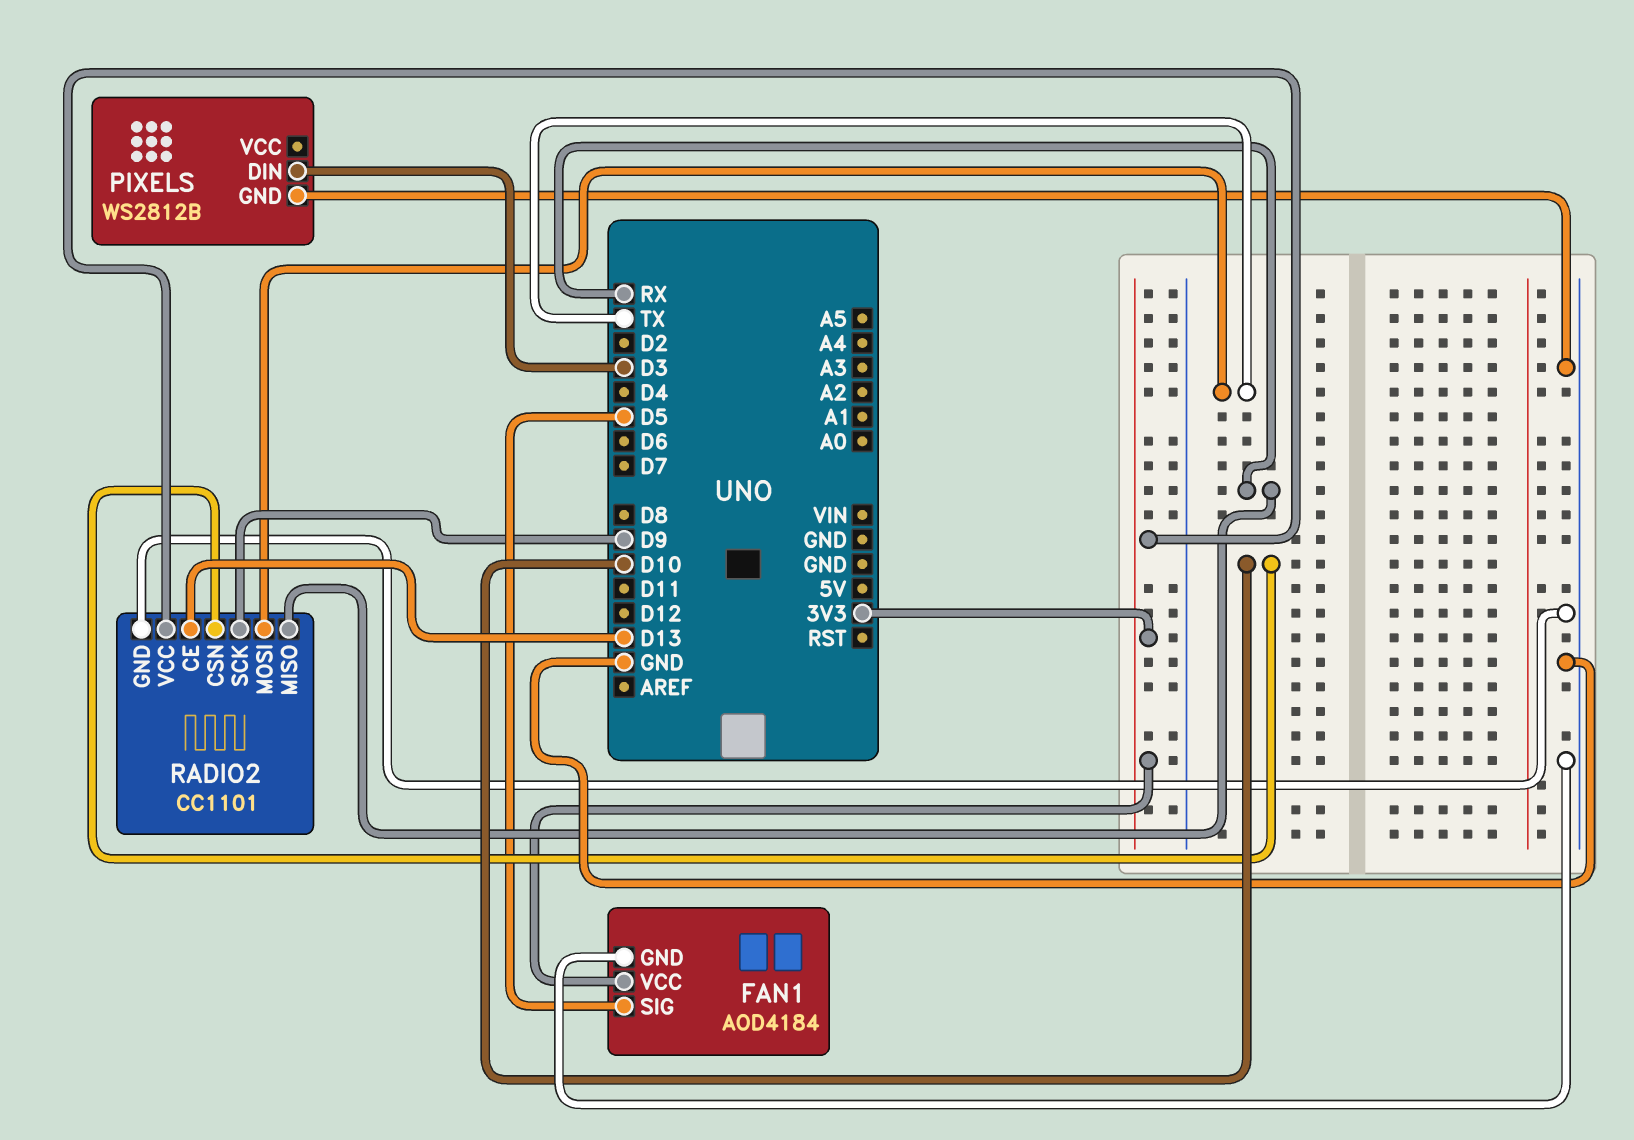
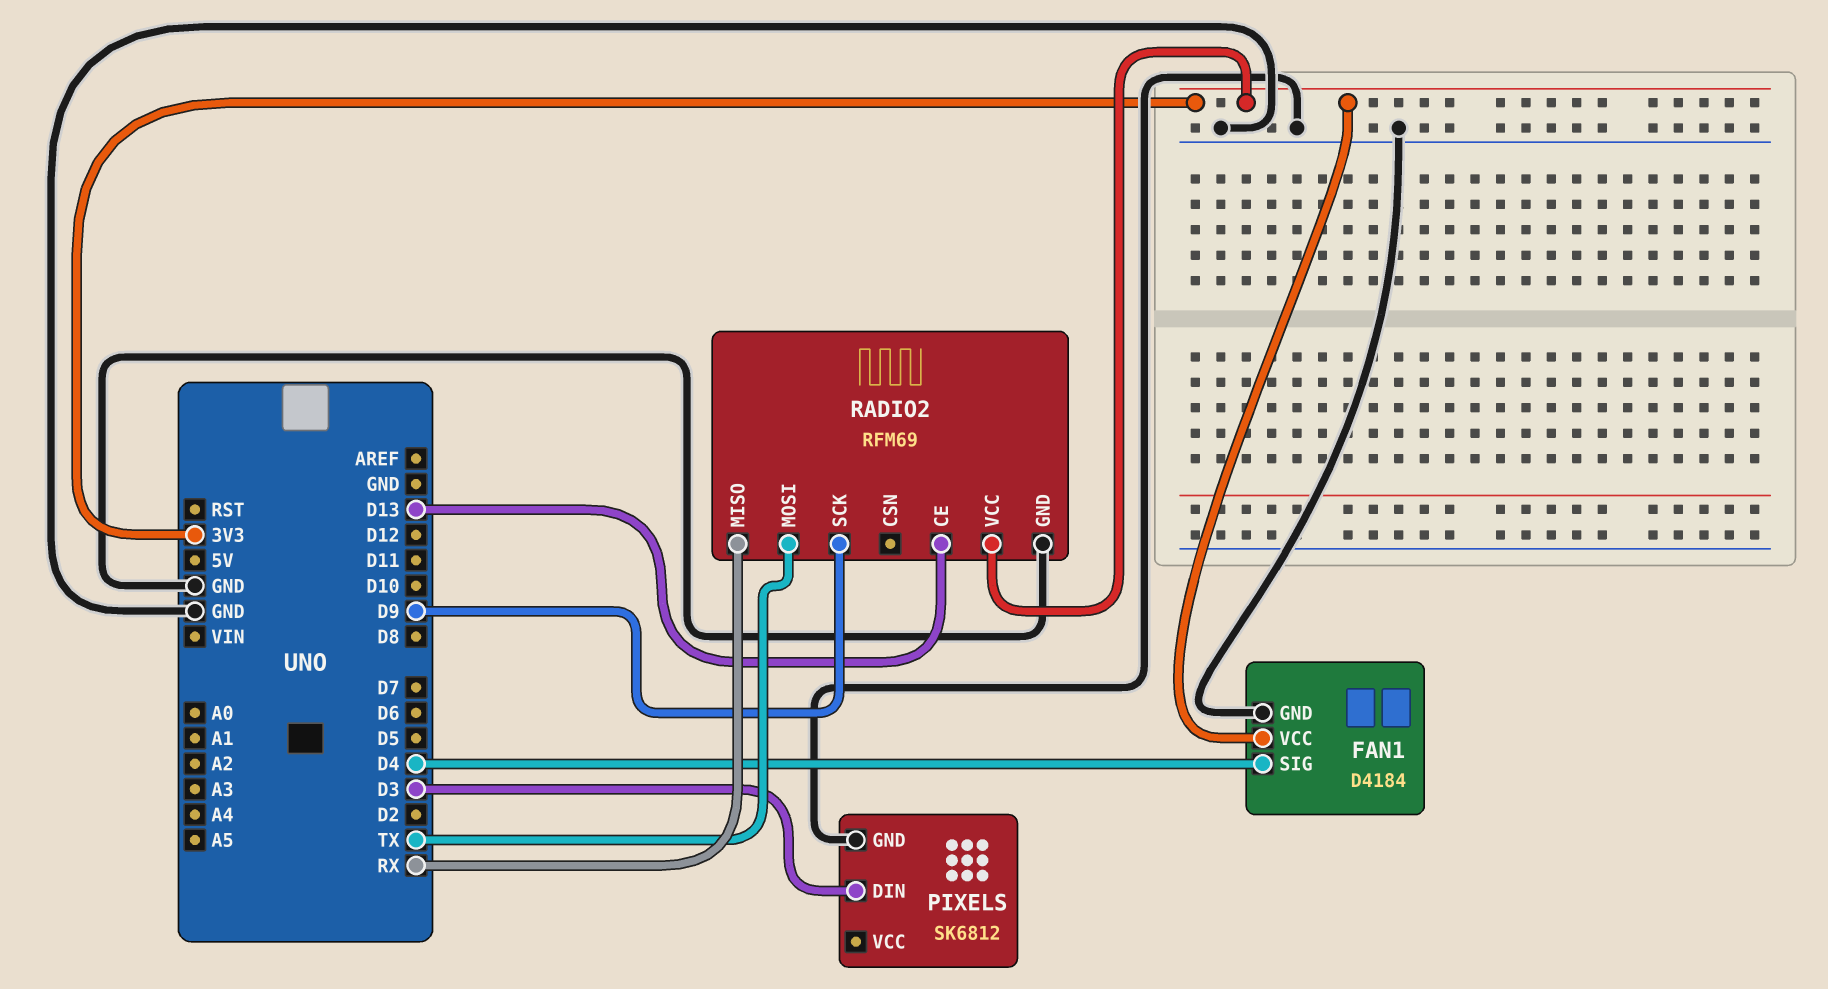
FAN1: AOD4184 -> D4184
FAN1 pin SIG: D5 -> D4
PIXELS: WS2812B -> SK6812
RADIO2: CC1101 -> RFM69
RADIO2 pin CSN: D10 -> none

